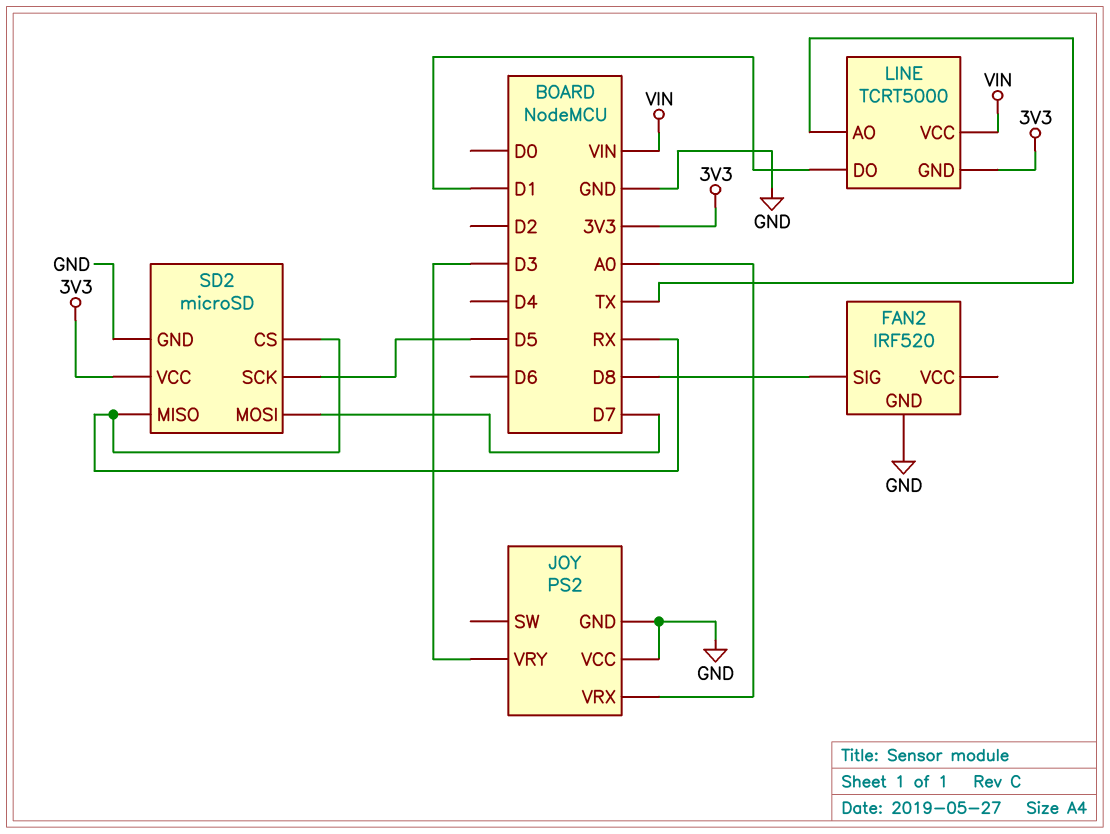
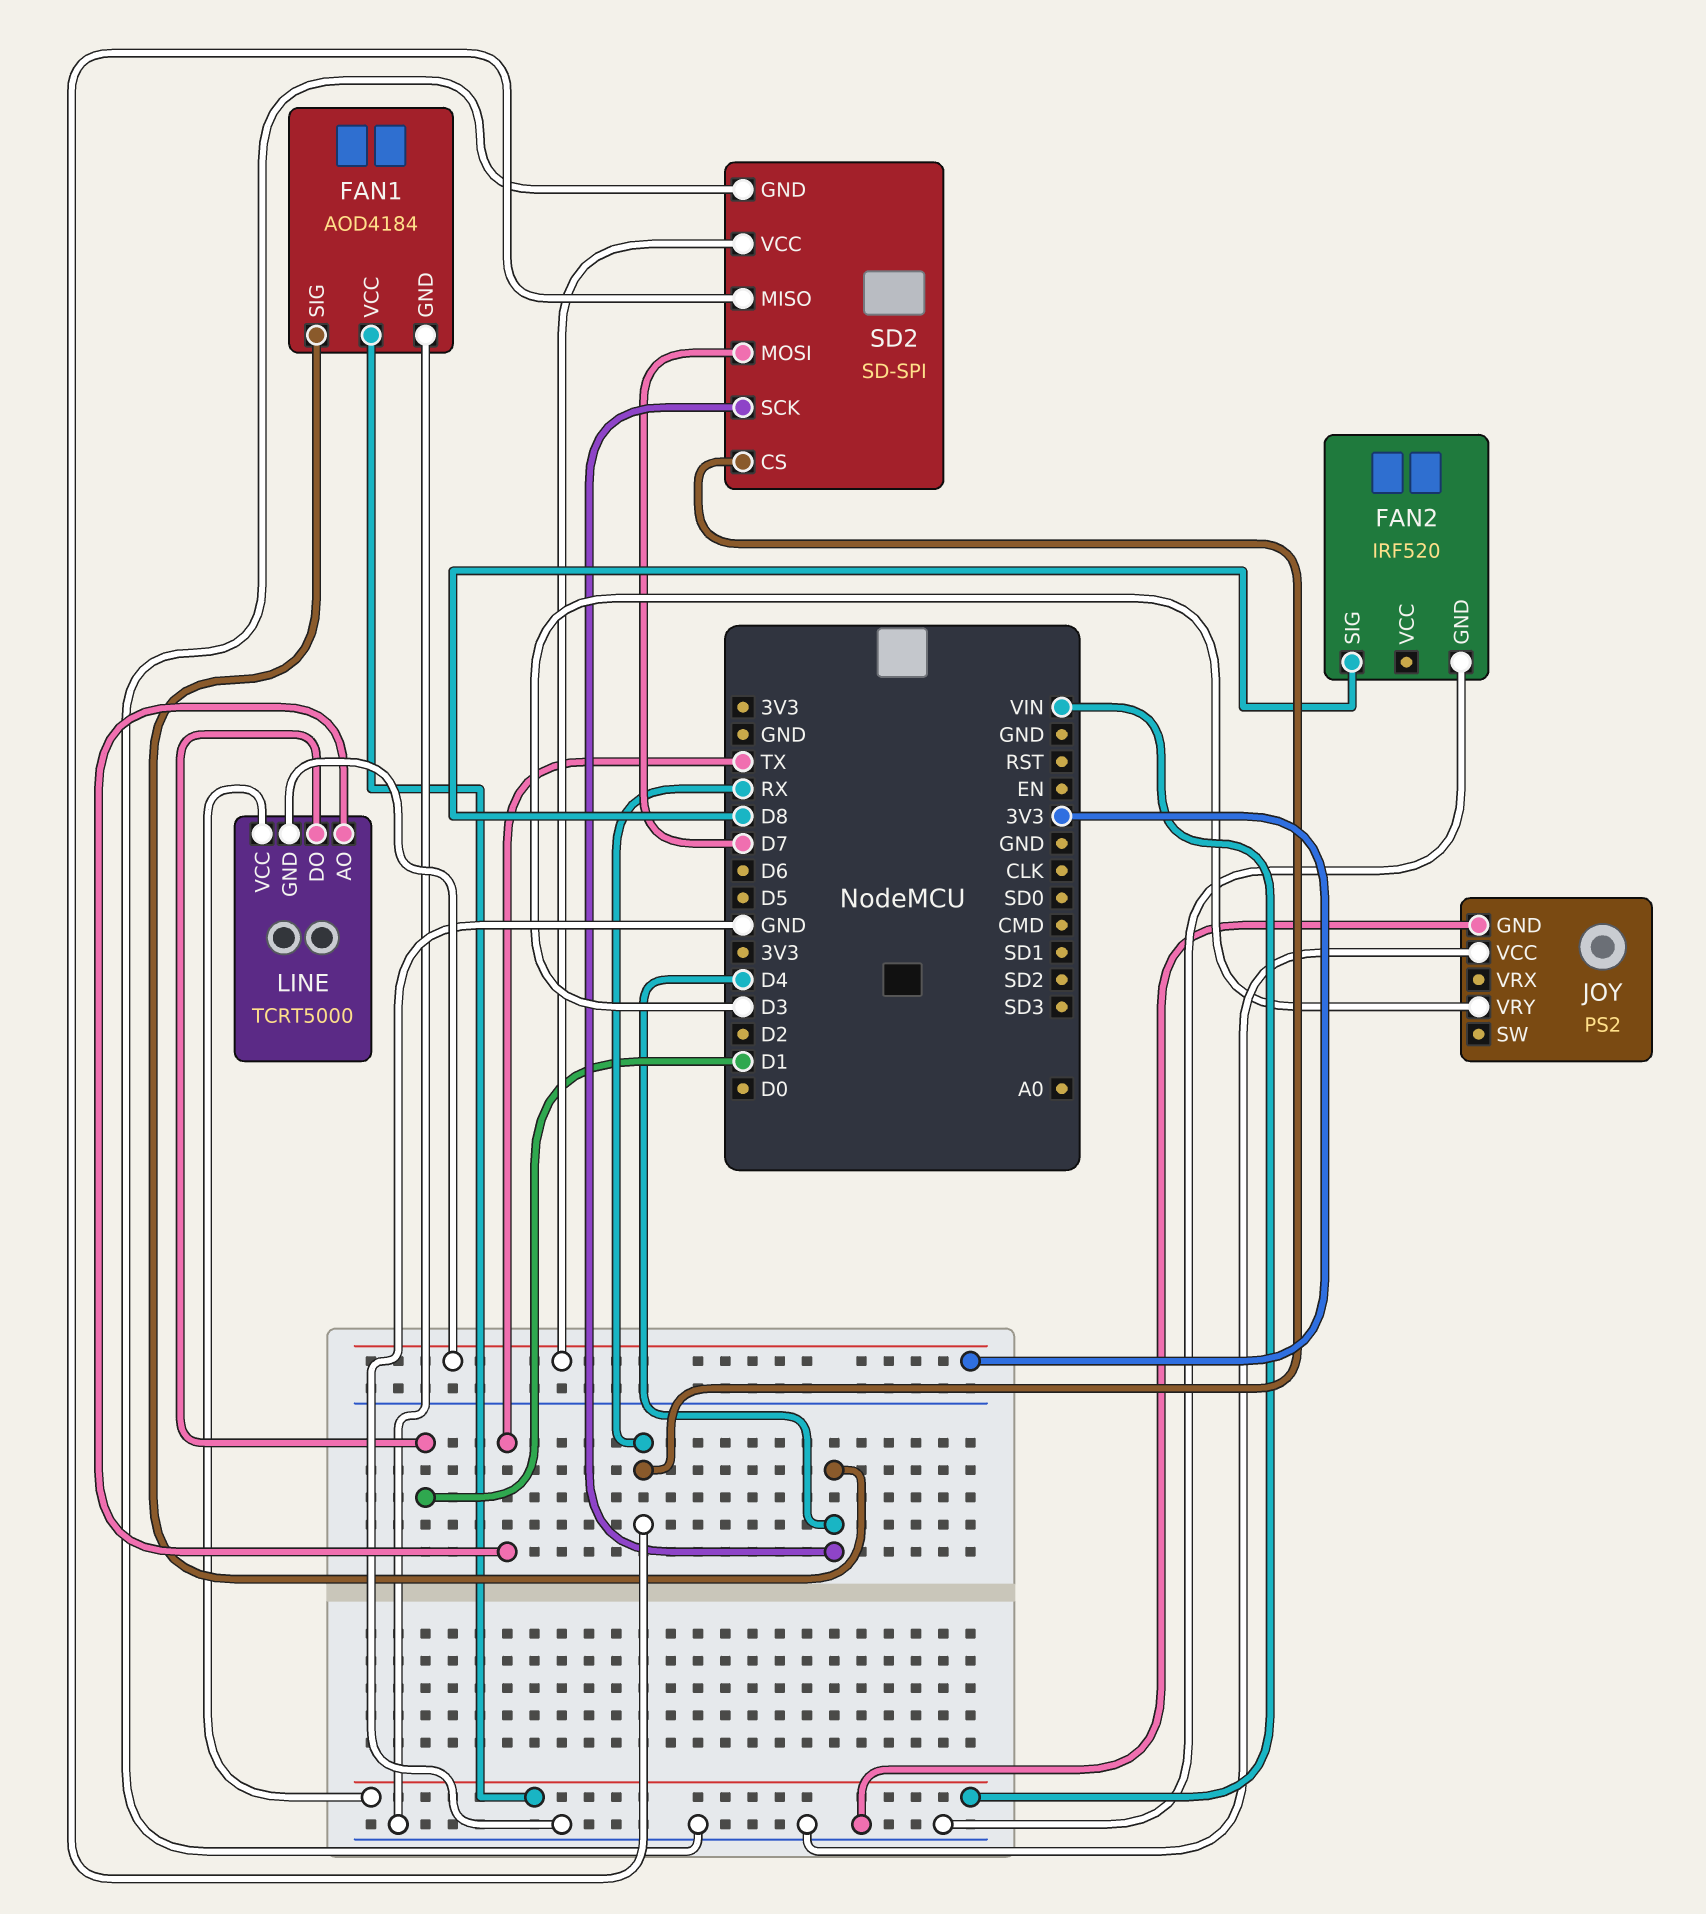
FAN1: none -> AOD4184
FAN1 pin GND: none -> GND
FAN1 pin SIG: none -> D4
FAN1 pin VCC: none -> VIN
JOY pin VRX: A0 -> none
SD2: microSD -> SD-SPI
SD2 pin SCK: D5 -> D4

